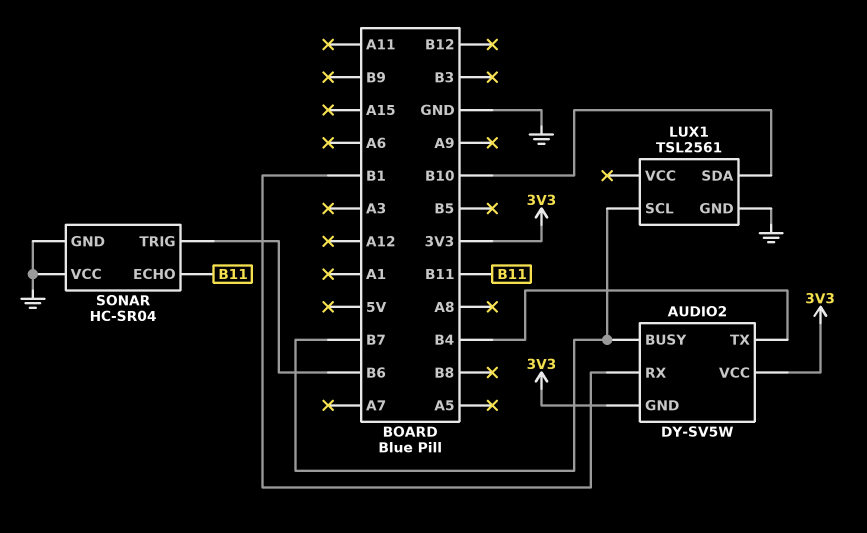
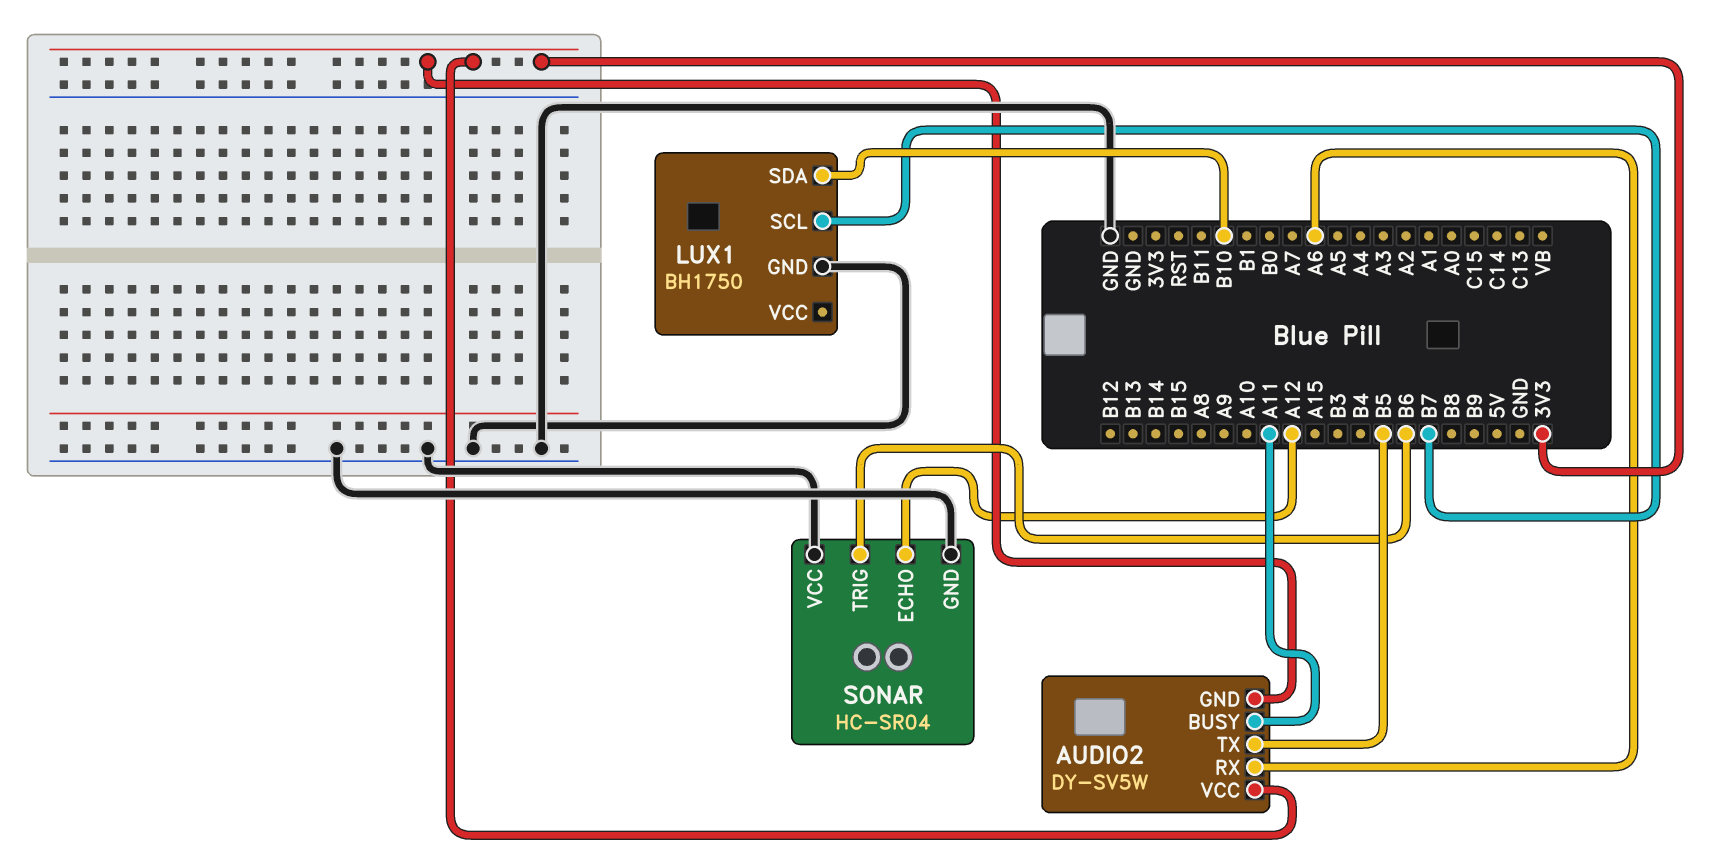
AUDIO2 pin BUSY: B7 -> A11
AUDIO2 pin RX: B1 -> A6
AUDIO2 pin TX: B4 -> B5
LUX1: TSL2561 -> BH1750
SONAR pin ECHO: B11 -> A12

